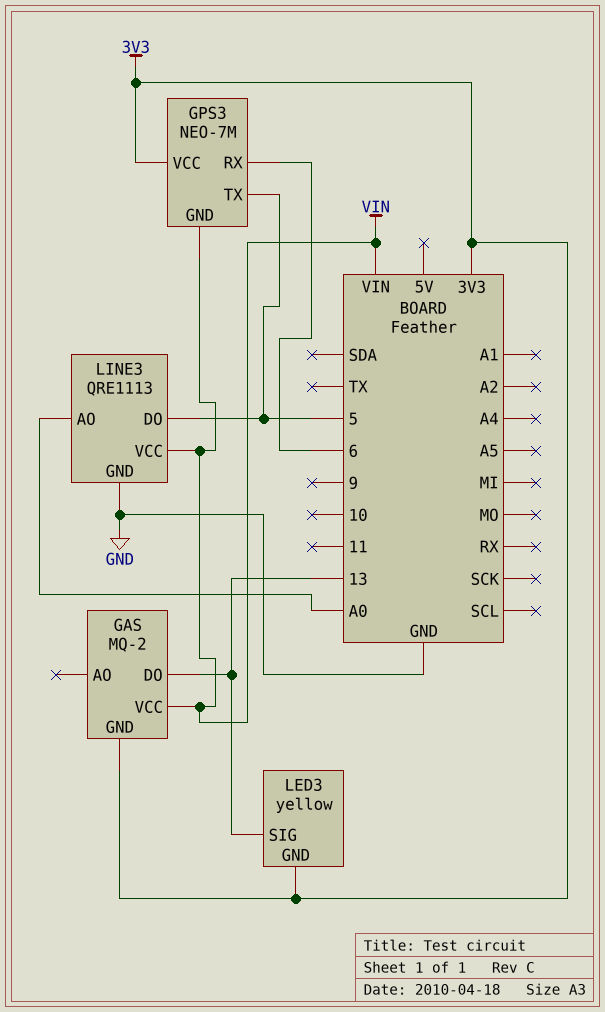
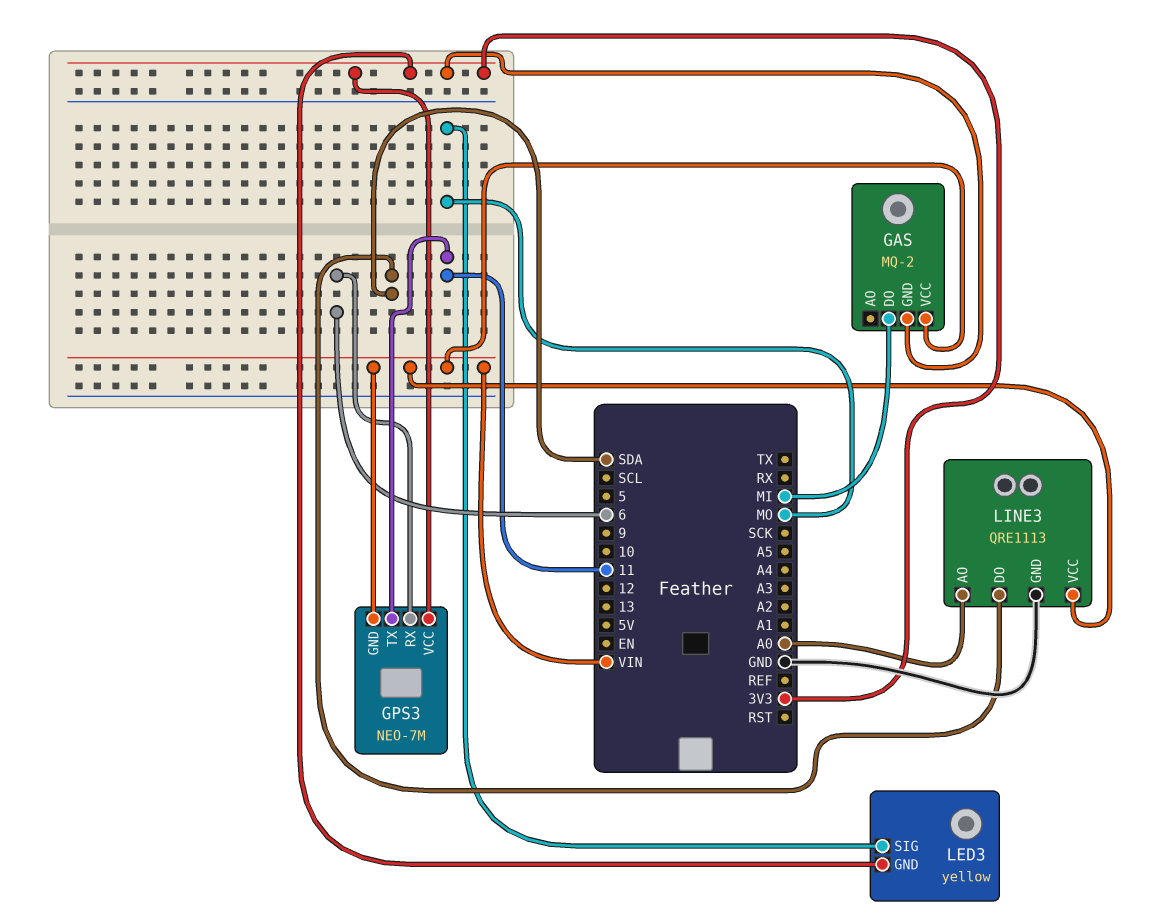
GAS pin DO: 13 -> MI
GPS3 pin TX: 5 -> 11
LED3 pin SIG: 13 -> MO
LINE3 pin DO: 5 -> SDA

